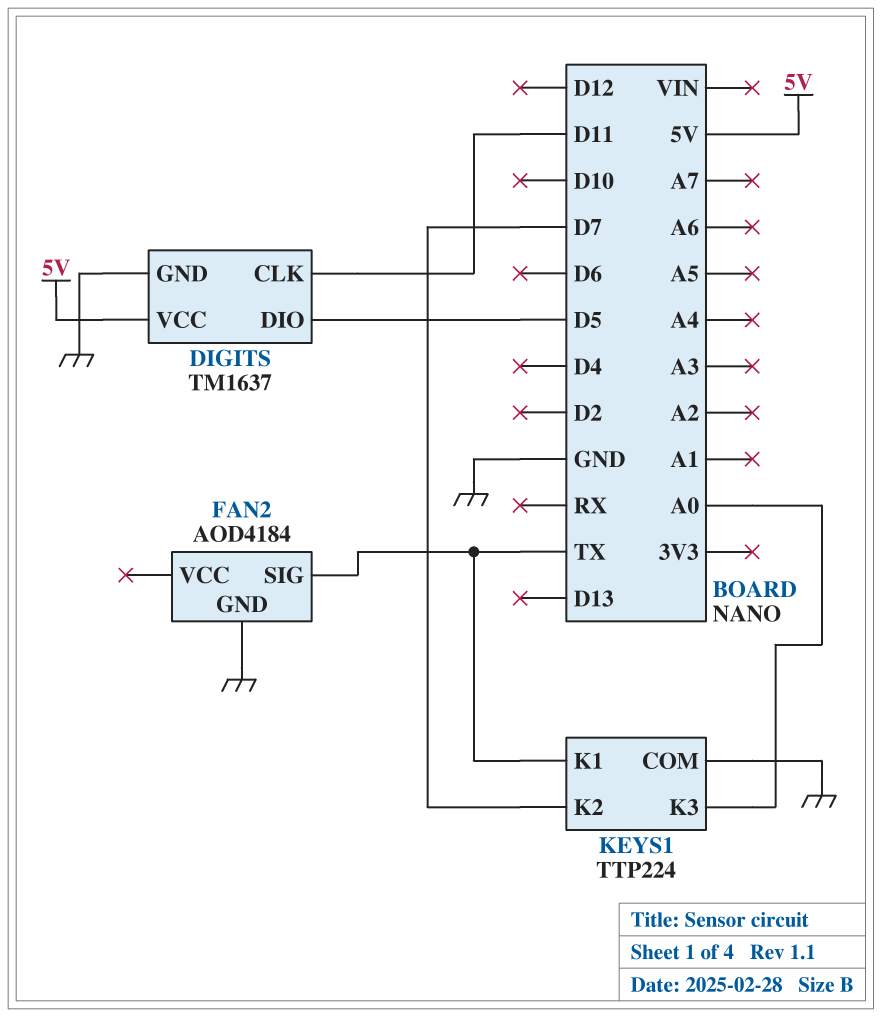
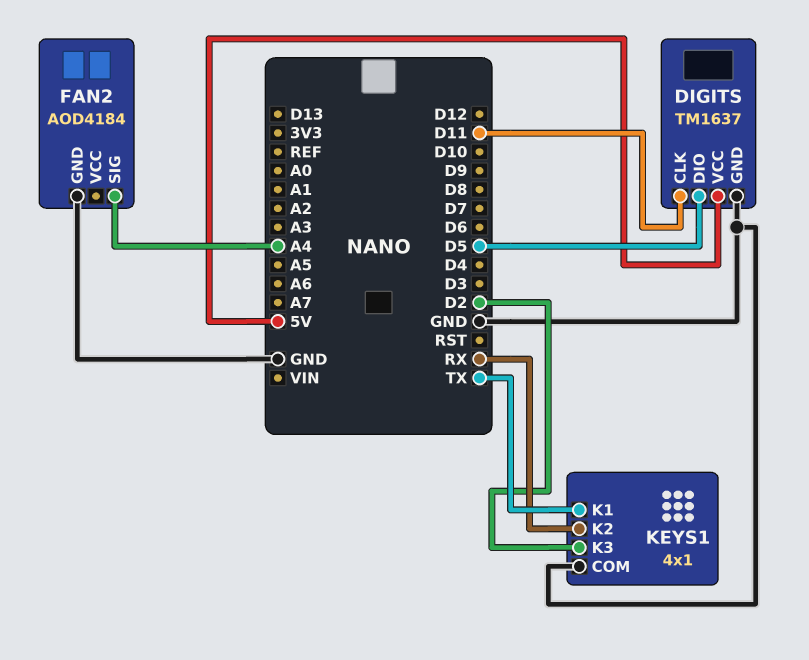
FAN2 pin SIG: TX -> A4
KEYS1: TTP224 -> 4x1
KEYS1 pin K2: D7 -> RX
KEYS1 pin K3: A0 -> D2

